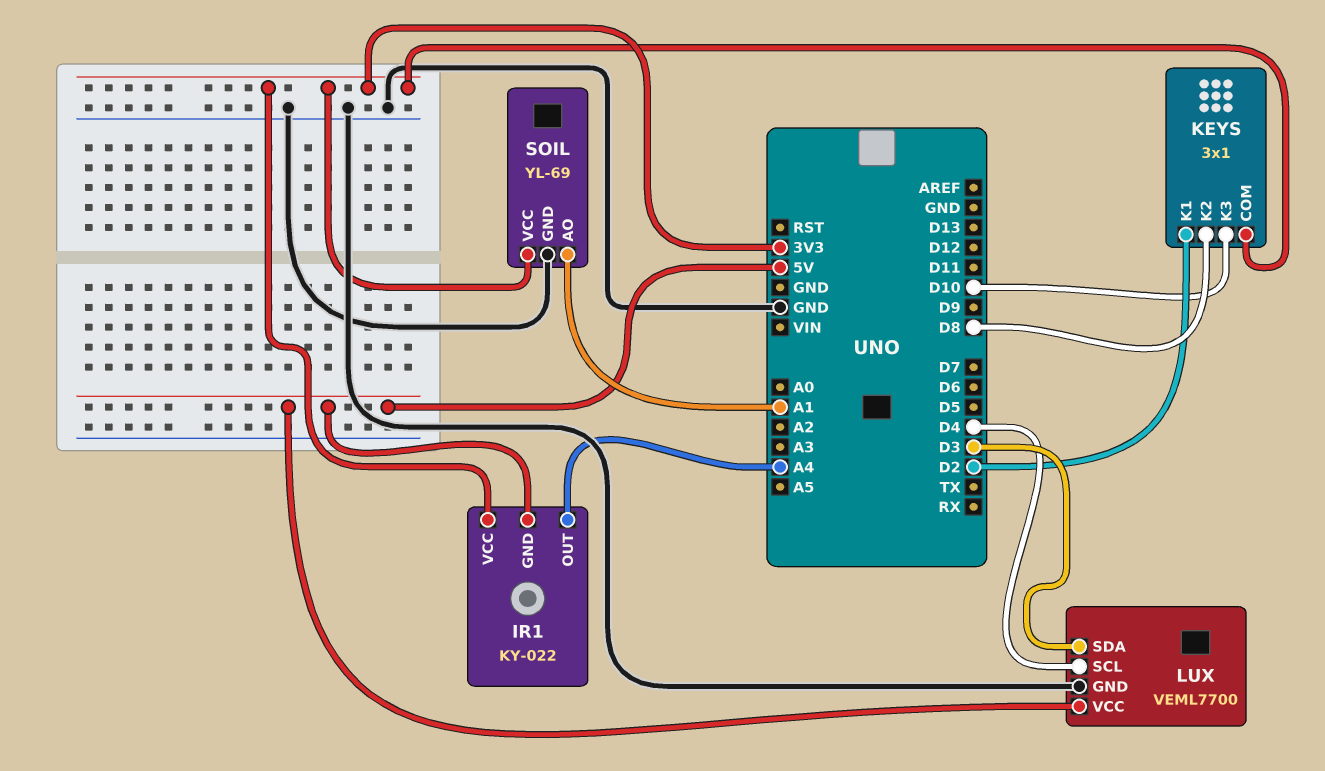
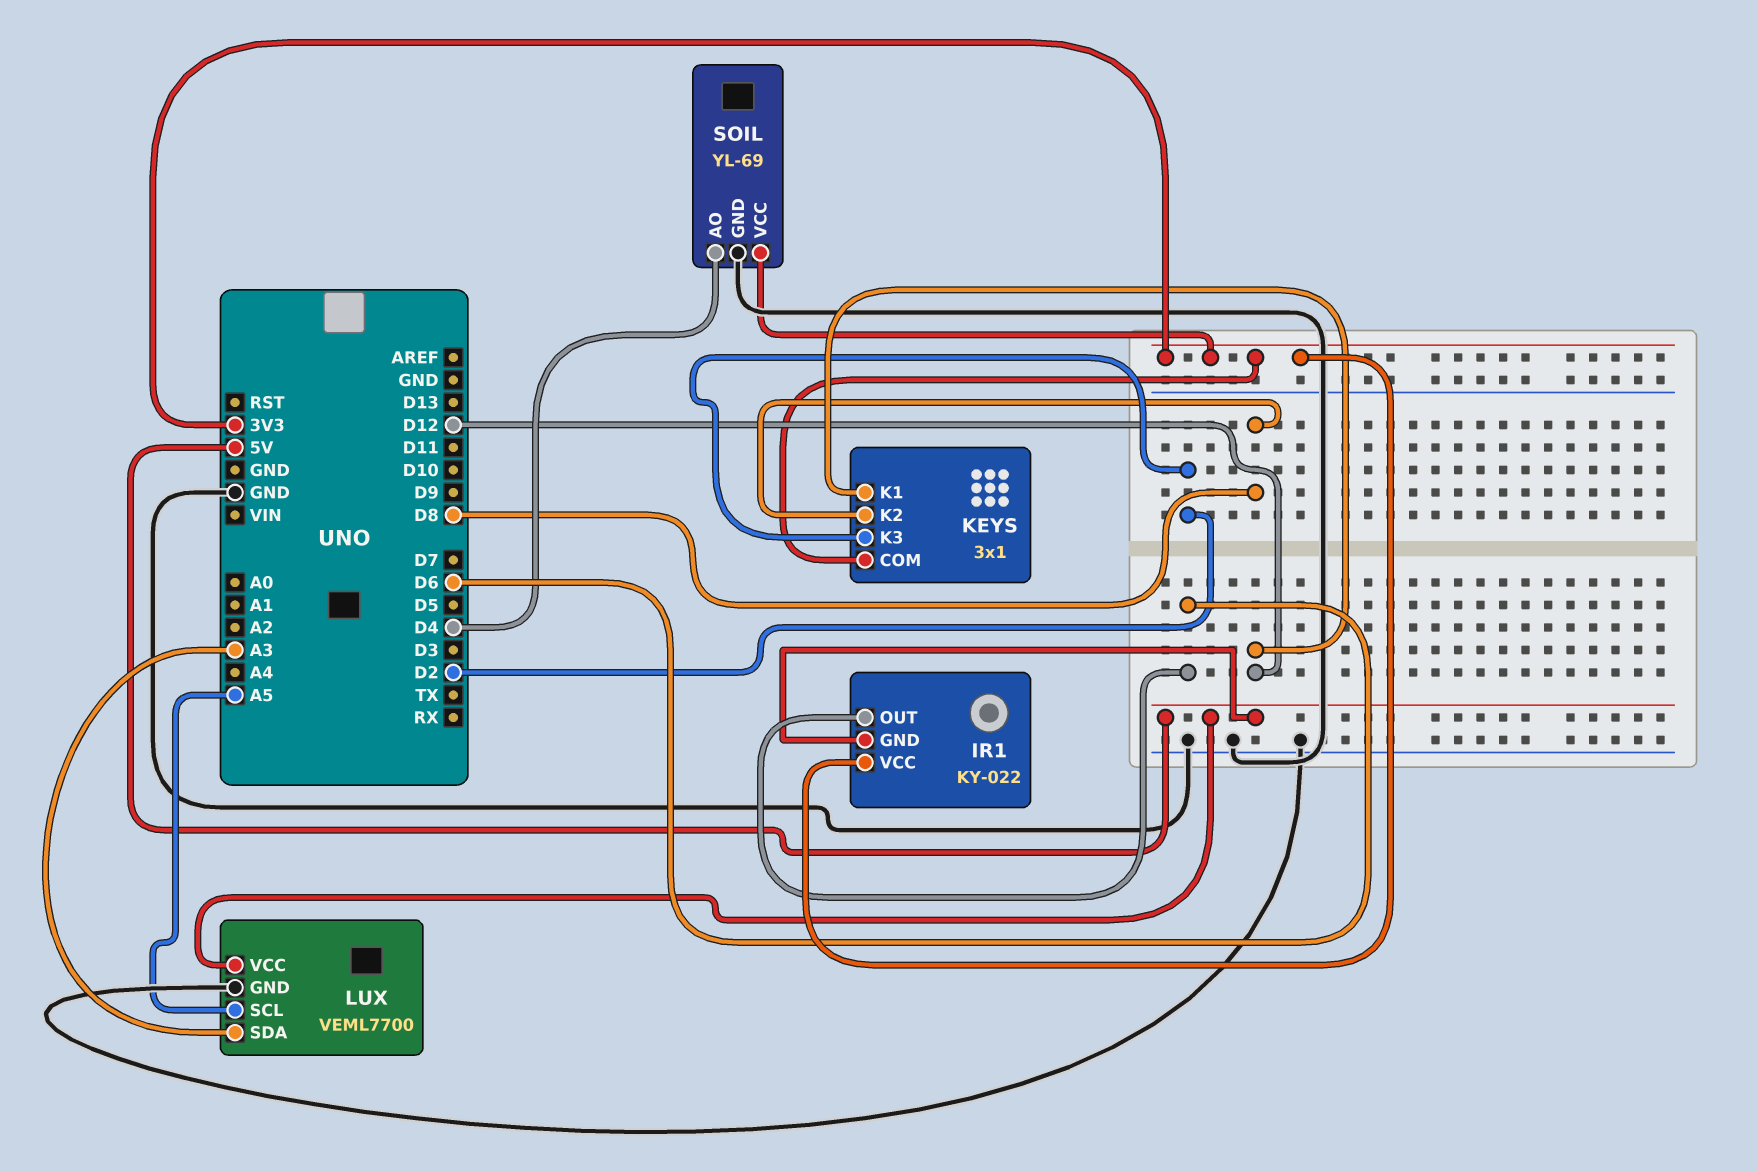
IR1 pin OUT: A4 -> D6
KEYS pin K1: D2 -> D12
KEYS pin K3: D10 -> D2
LUX pin SCL: D4 -> A5
LUX pin SDA: D3 -> A3
SOIL pin AO: A1 -> D4

